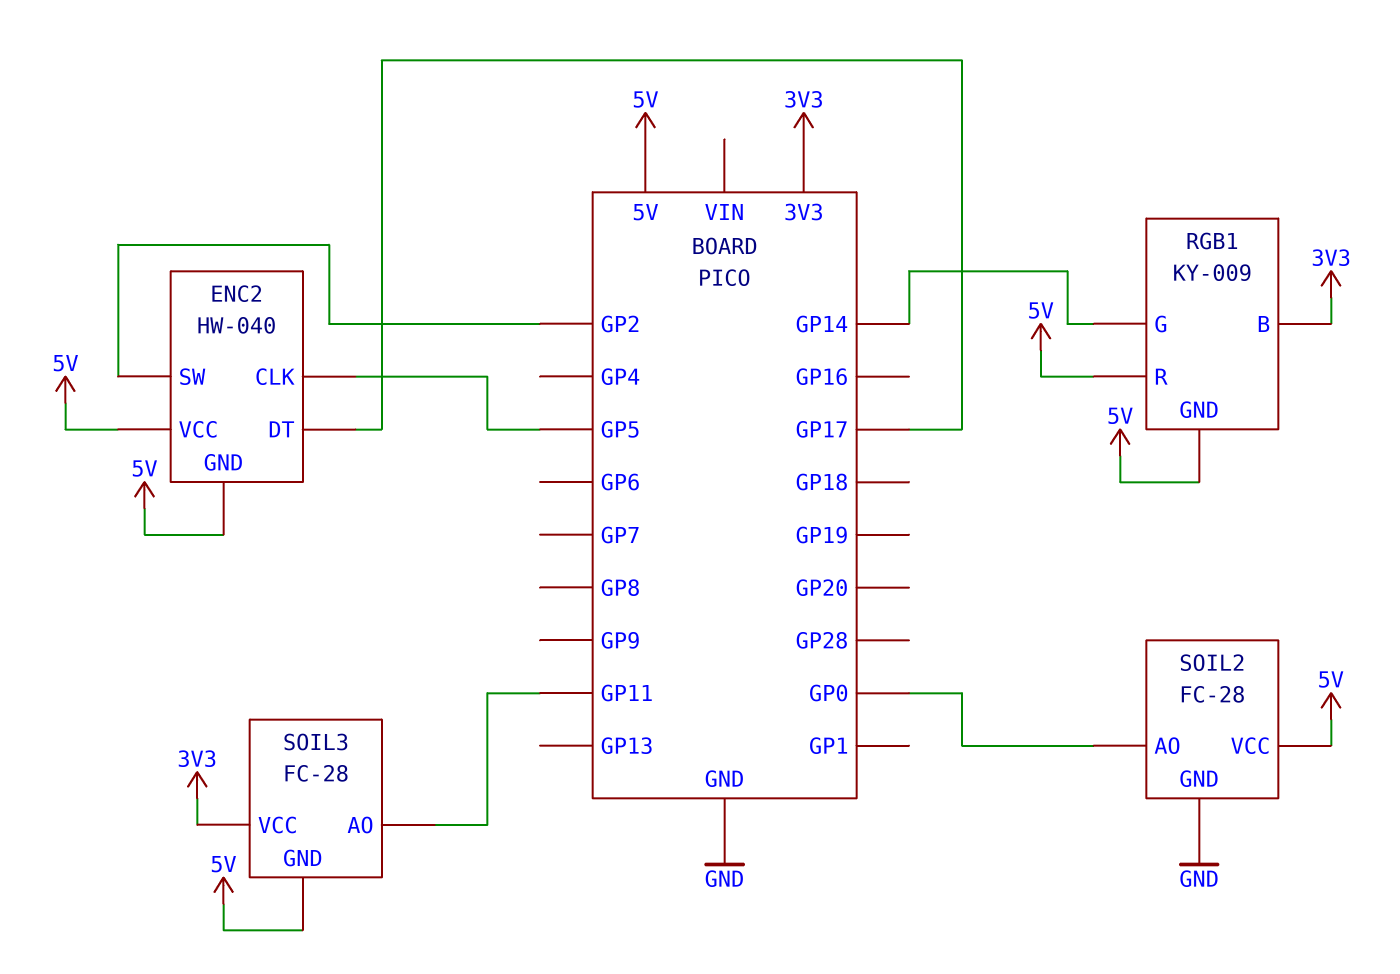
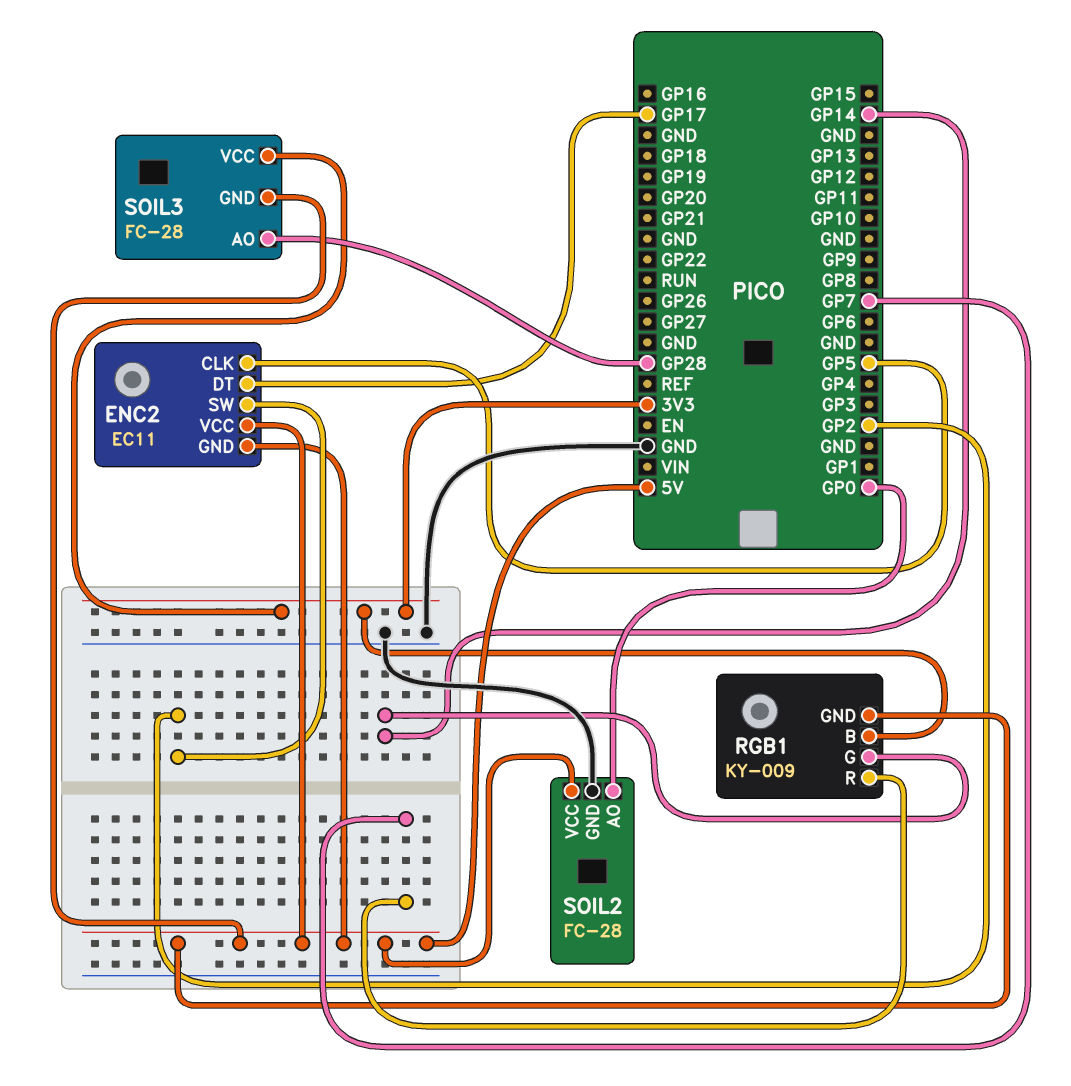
ENC2: HW-040 -> EC11
RGB1 pin R: 5V -> GP7
SOIL3 pin AO: GP11 -> GP28

